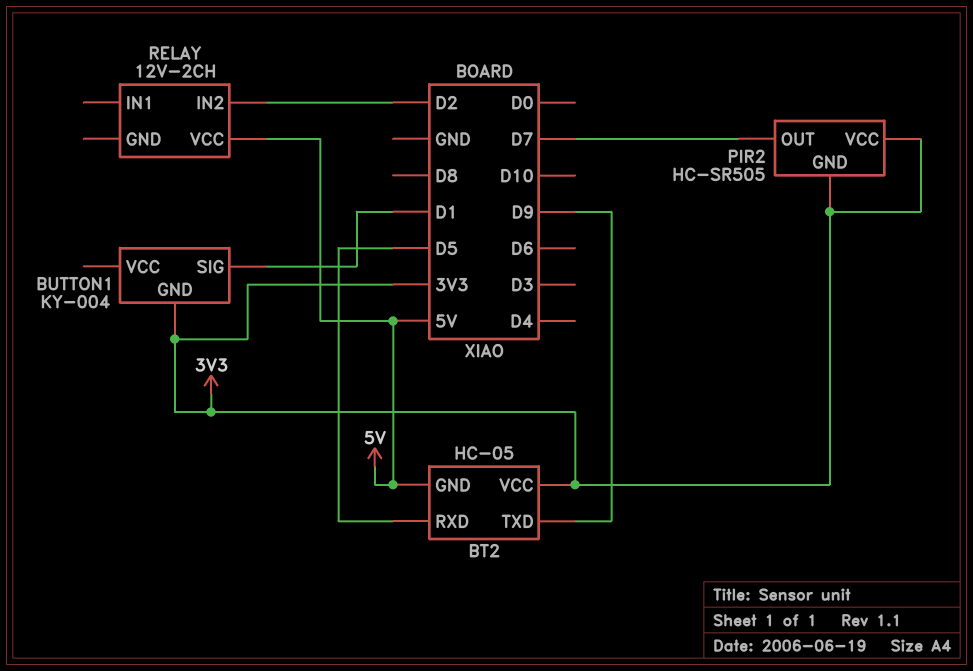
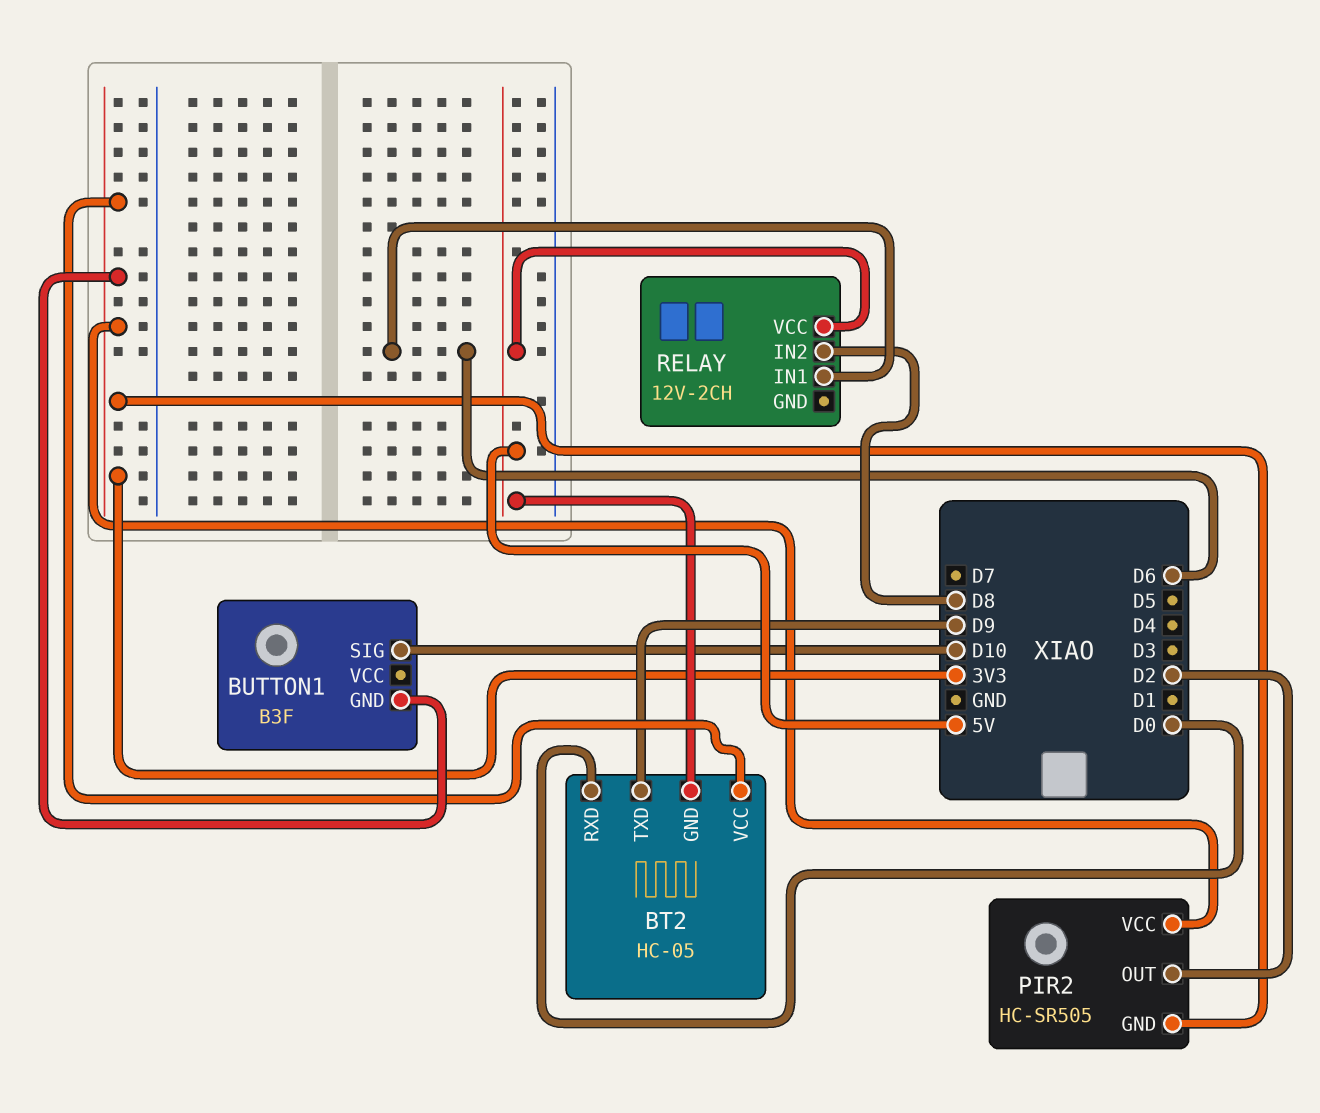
BT2 pin RXD: D5 -> D0
BUTTON1: KY-004 -> B3F
BUTTON1 pin SIG: D1 -> D10
PIR2 pin OUT: D7 -> D2
RELAY pin IN1: none -> D6
RELAY pin IN2: D2 -> D8

